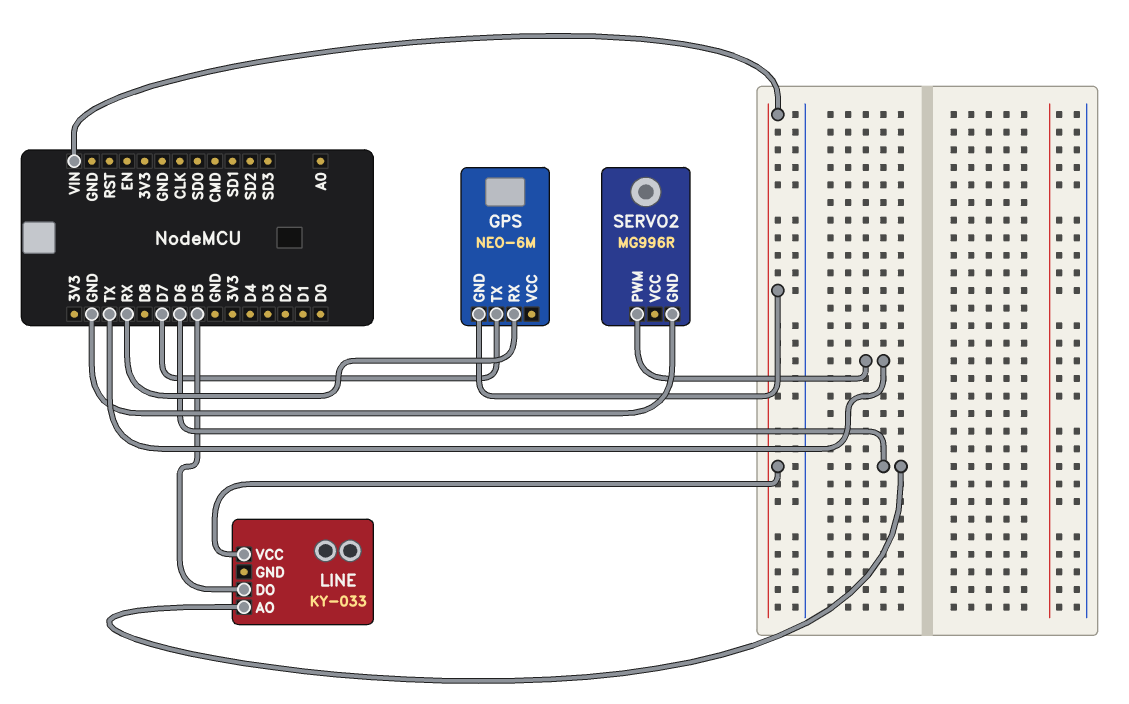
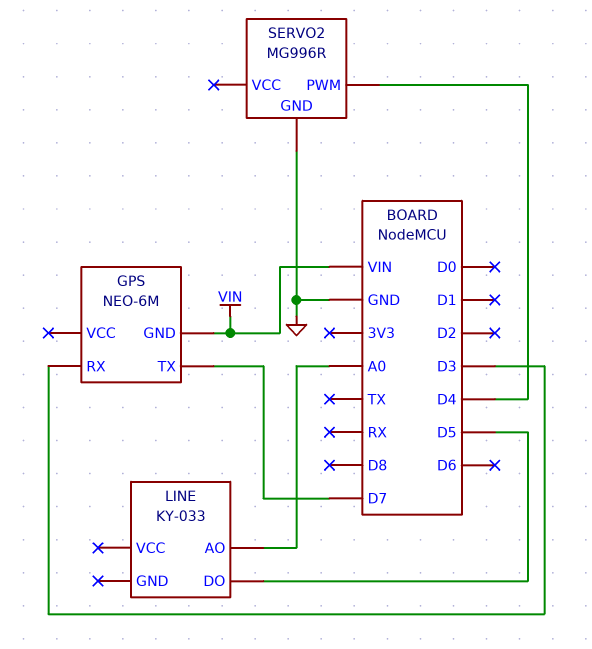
GPS pin RX: RX -> D3
LINE pin AO: D6 -> A0
LINE pin VCC: VIN -> none
SERVO2 pin PWM: TX -> D4

